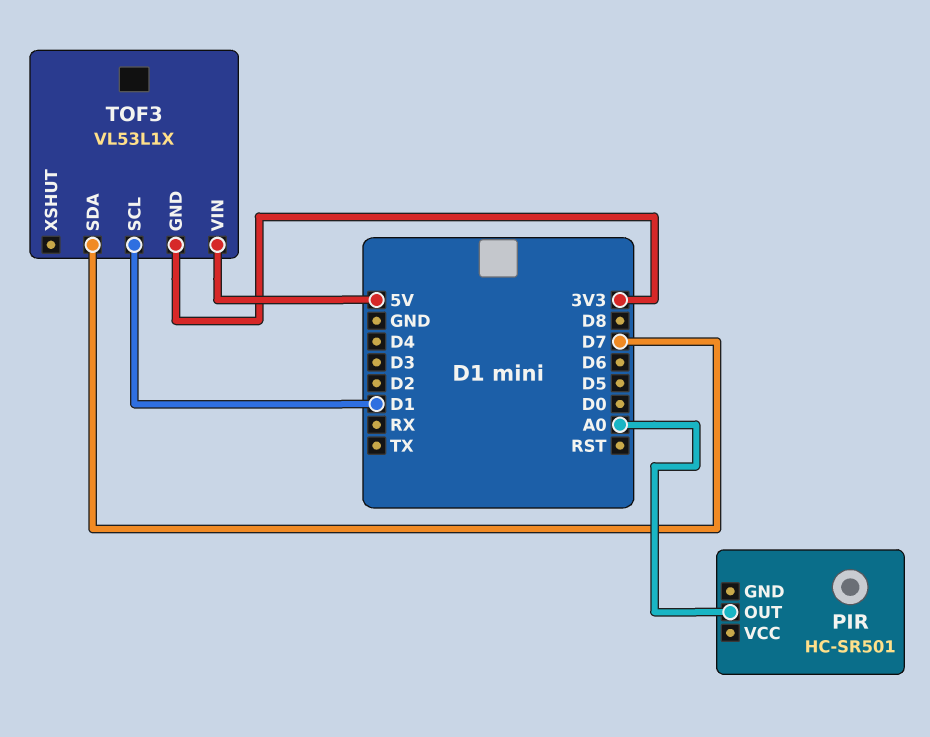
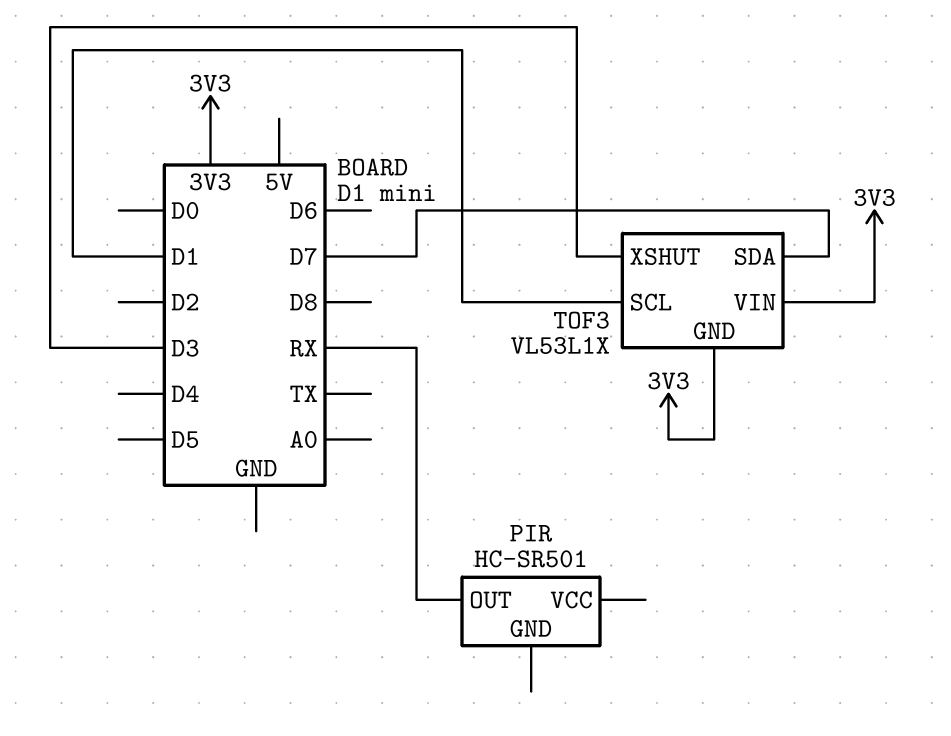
PIR pin OUT: A0 -> RX
TOF3 pin VIN: 5V -> 3V3
TOF3 pin XSHUT: none -> D3

